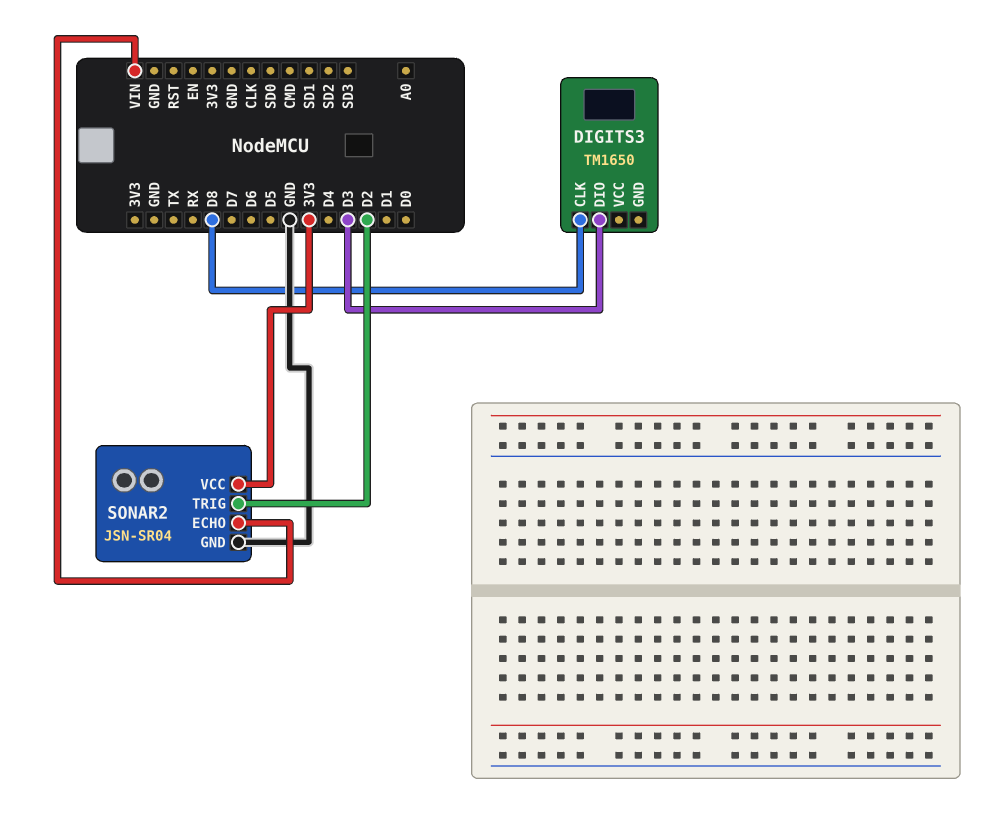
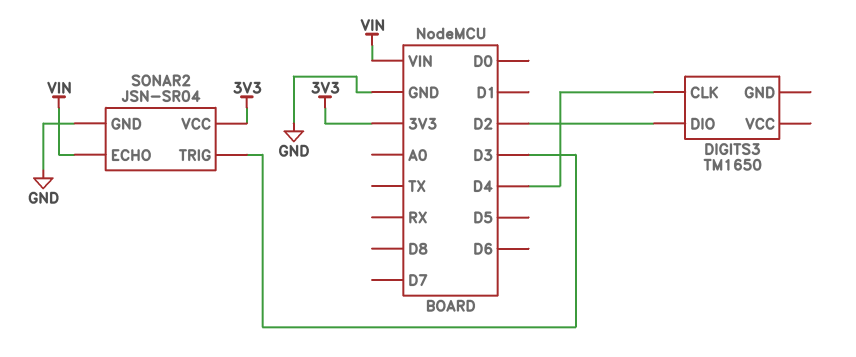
DIGITS3 pin CLK: D8 -> D4
DIGITS3 pin DIO: D3 -> D2
SONAR2 pin TRIG: D2 -> D3

